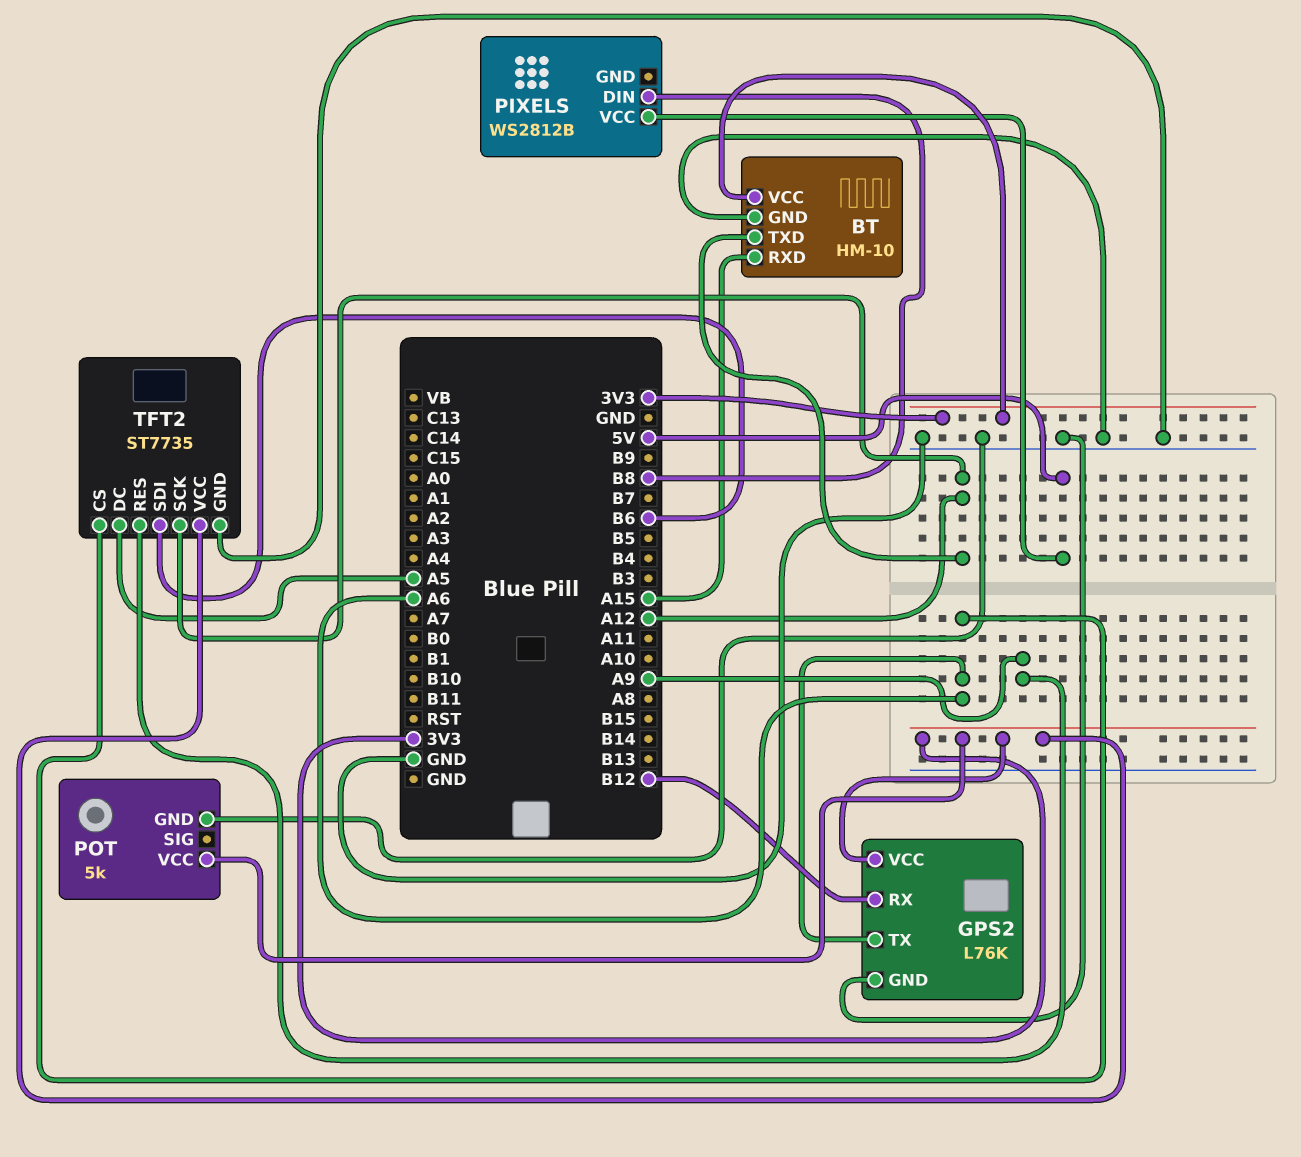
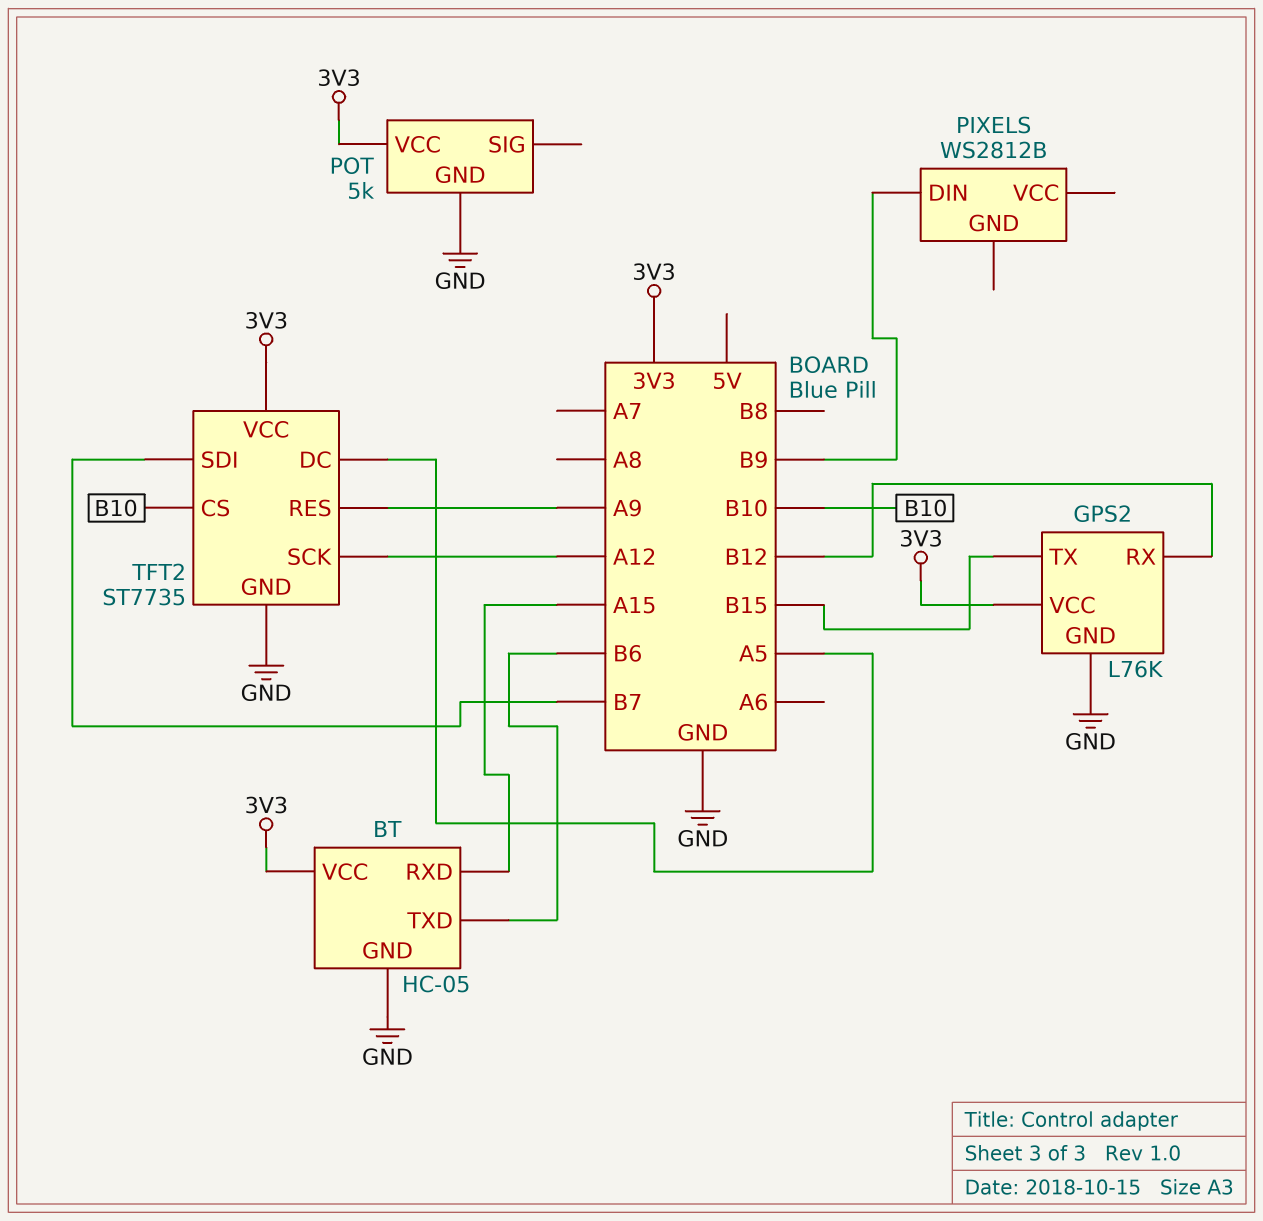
BT: HM-10 -> HC-05
BT pin TXD: A12 -> B6
GPS2 pin TX: A6 -> B15
PIXELS pin DIN: B8 -> B9
PIXELS pin VCC: 5V -> none
TFT2 pin CS: A6 -> B10
TFT2 pin SDI: B6 -> B7

